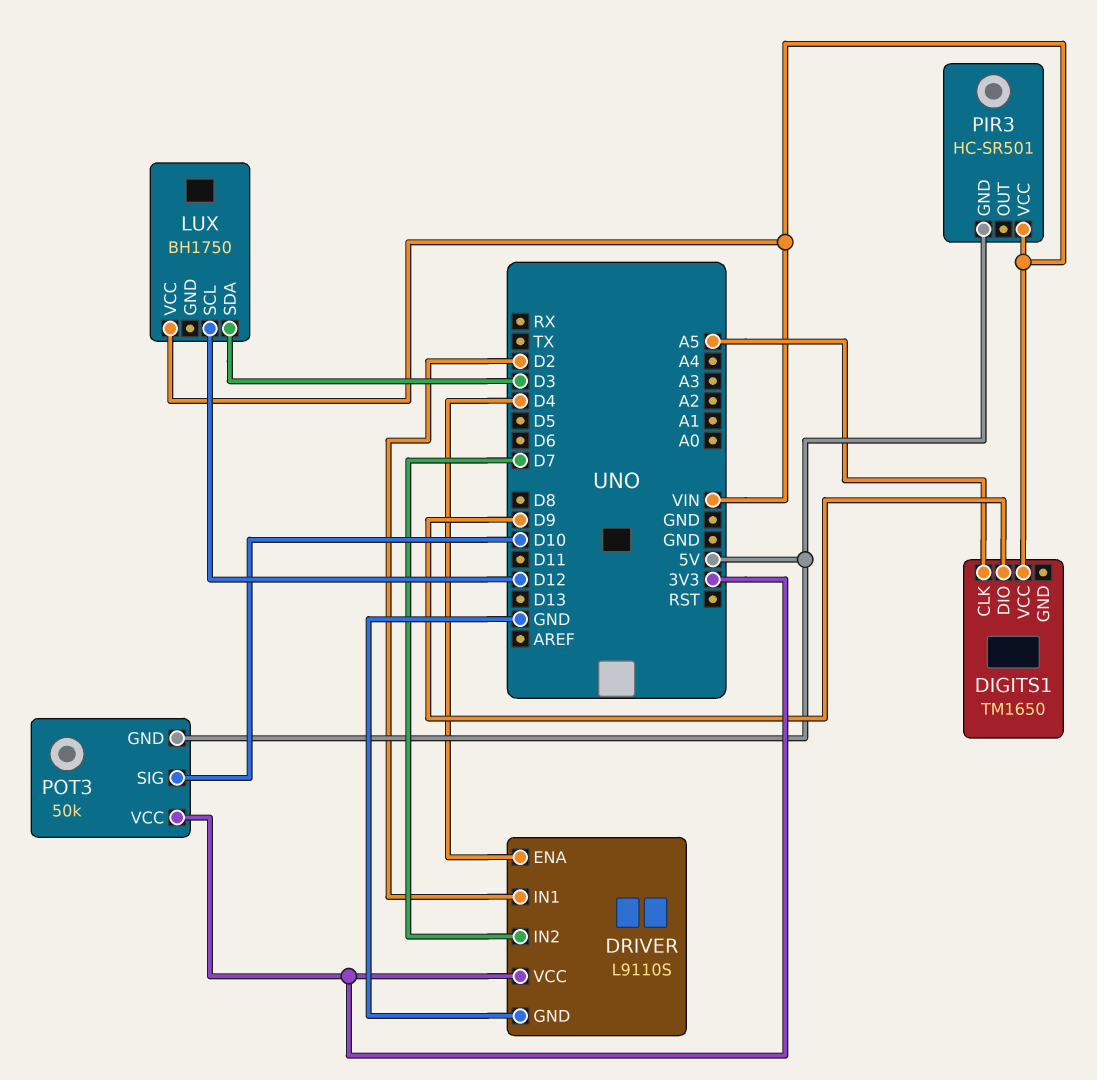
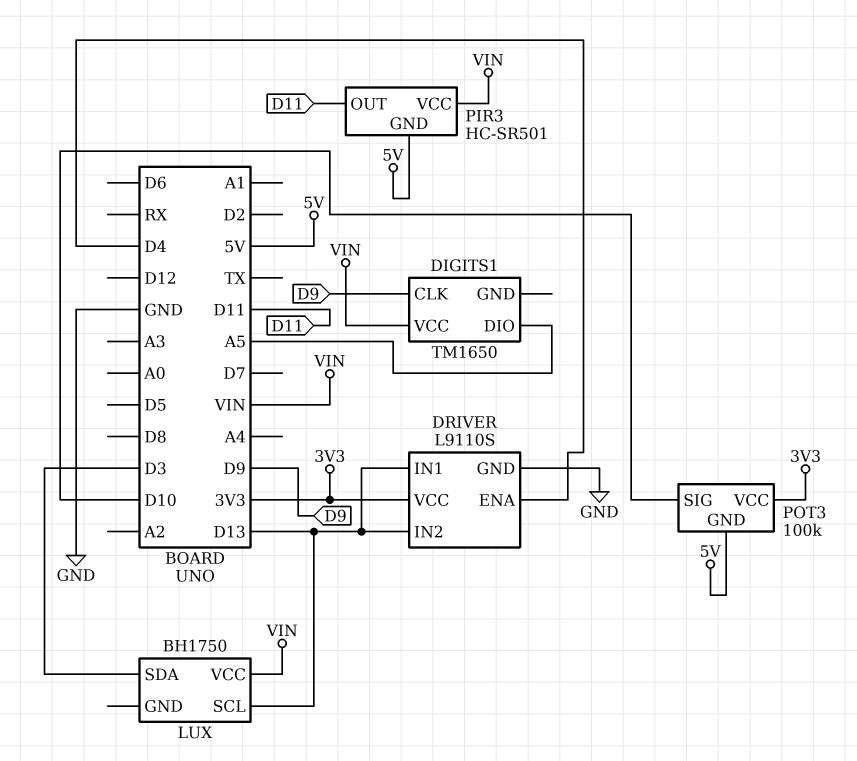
DIGITS1 pin CLK: A5 -> D9
DIGITS1 pin DIO: D9 -> A5
DRIVER pin IN1: D2 -> D13
DRIVER pin IN2: D7 -> D13
LUX pin SCL: D12 -> D13
PIR3 pin OUT: none -> D11
POT3: 50k -> 100k

